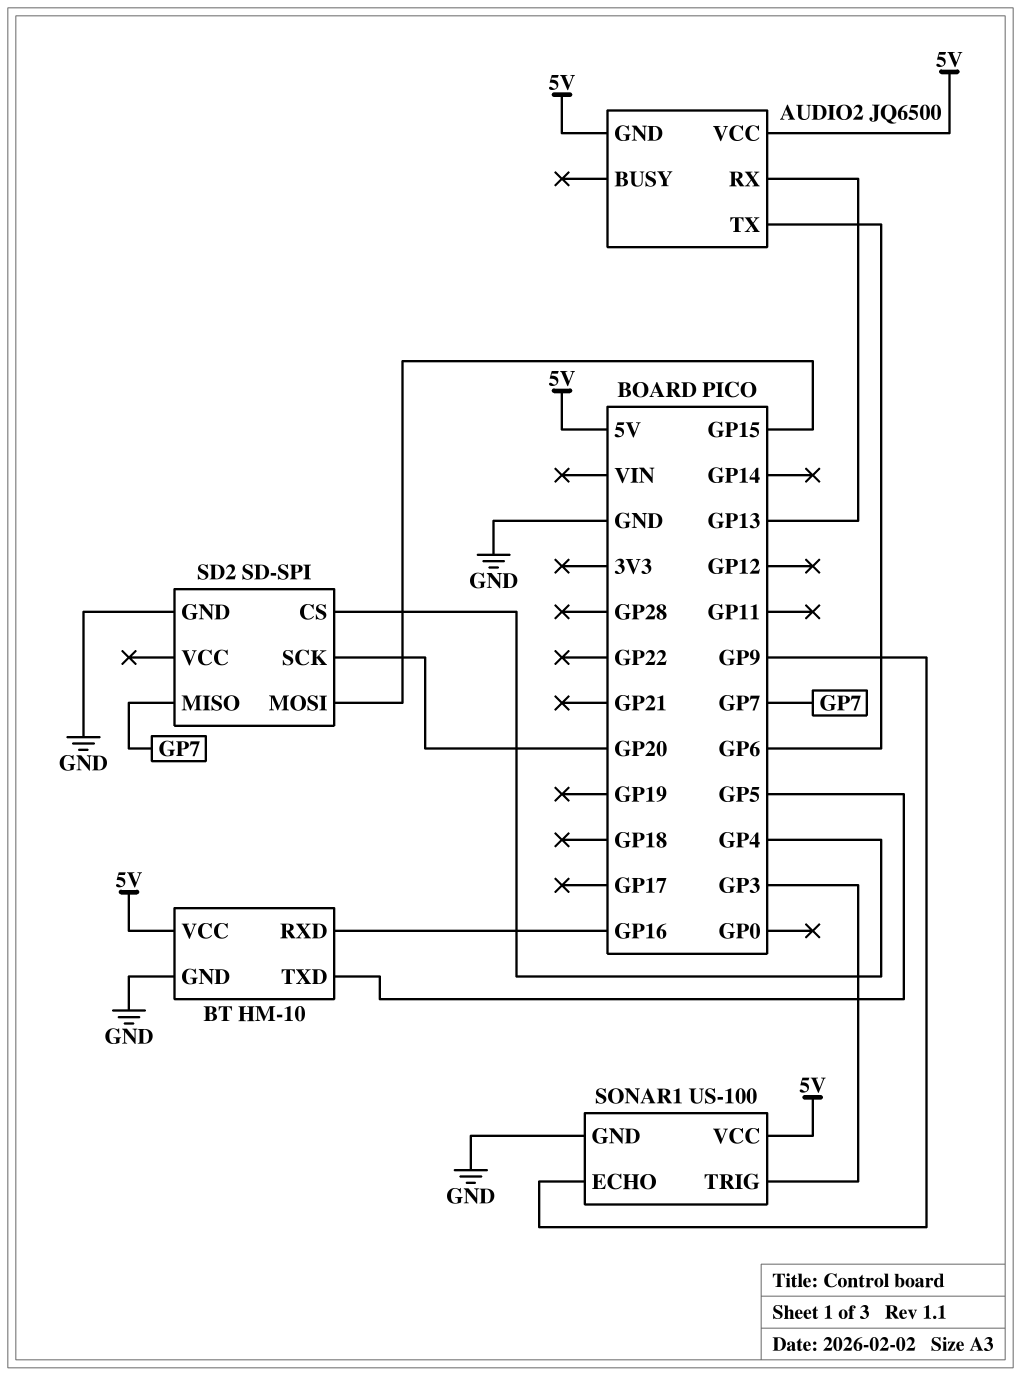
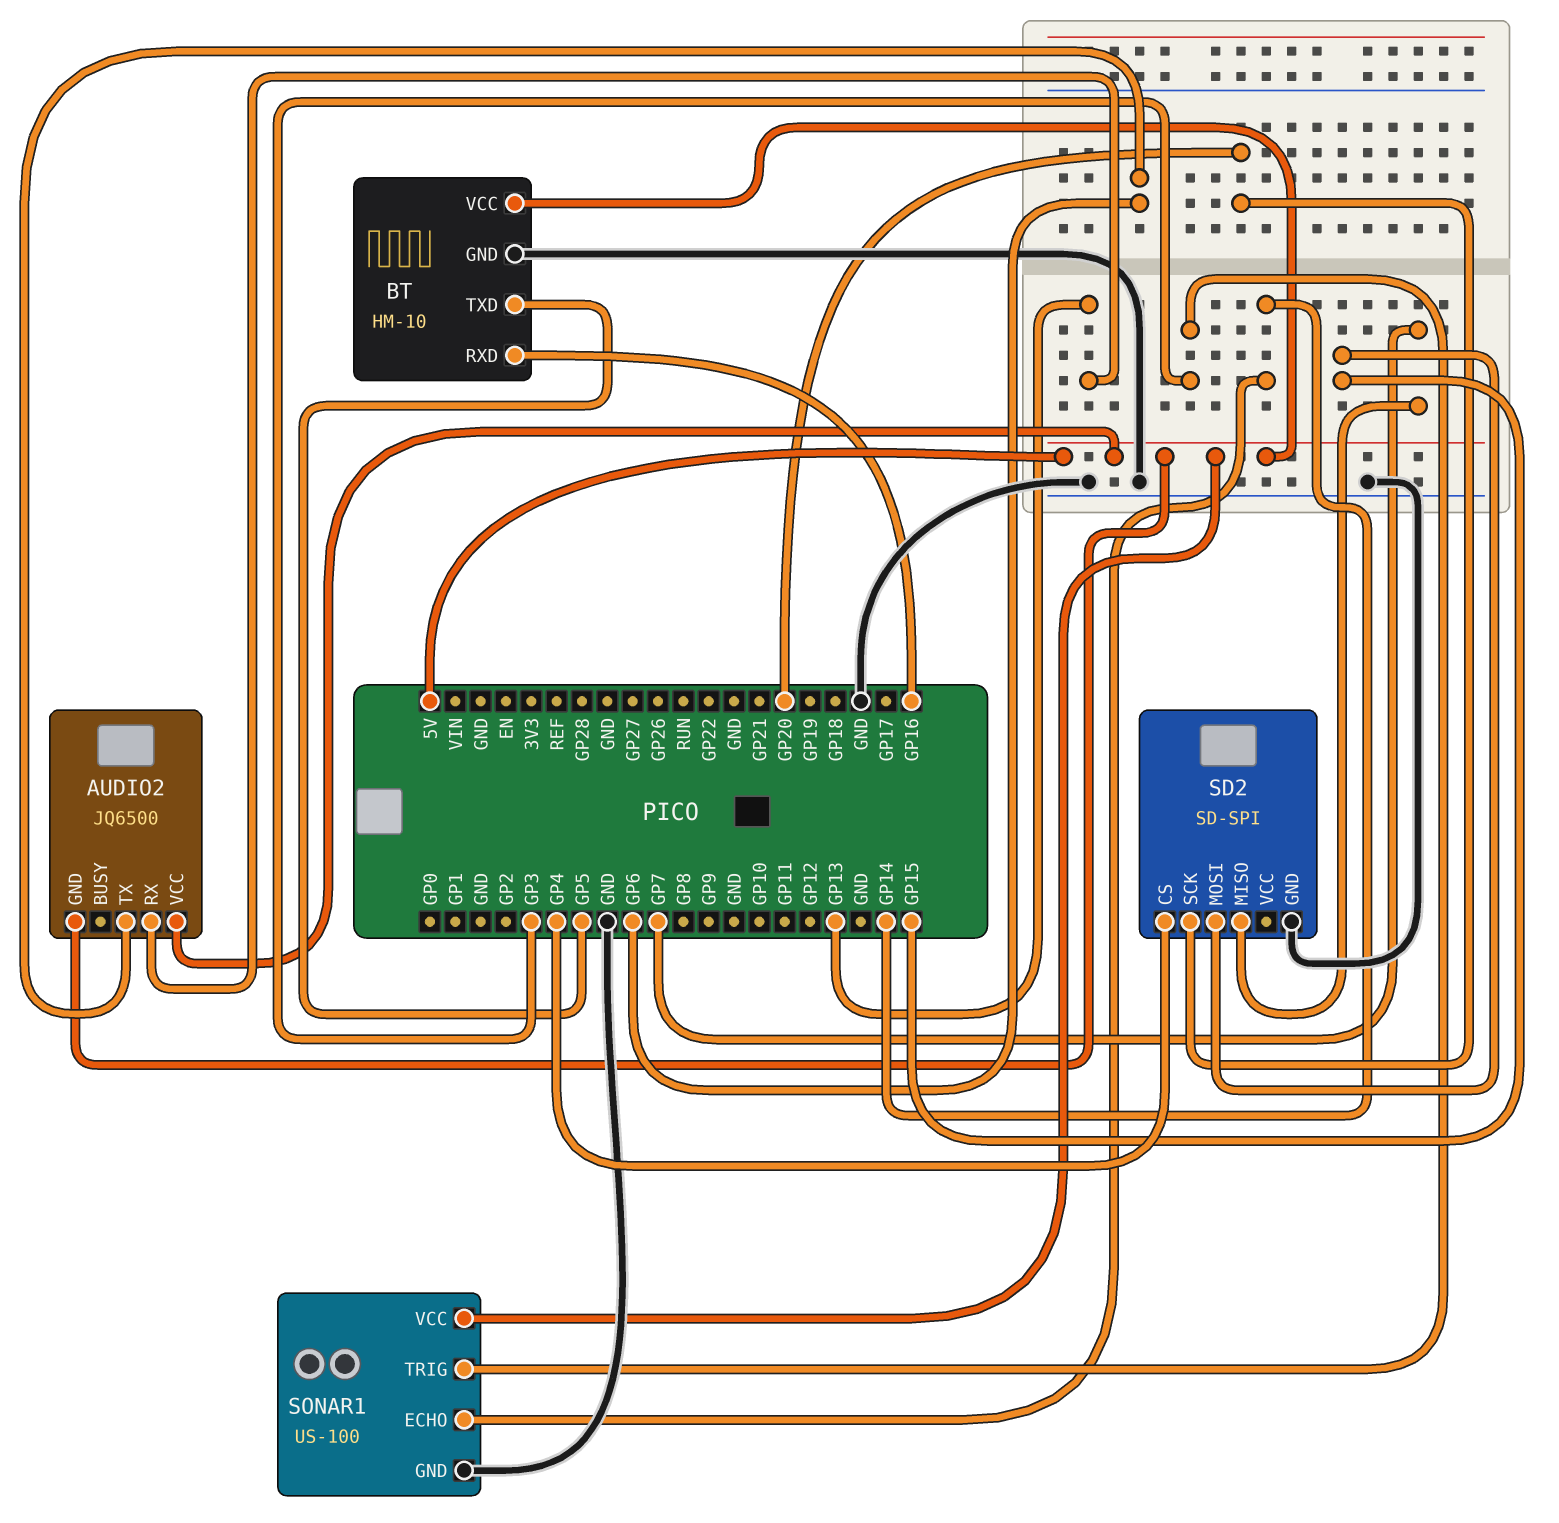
SONAR1 pin ECHO: GP9 -> GP14

